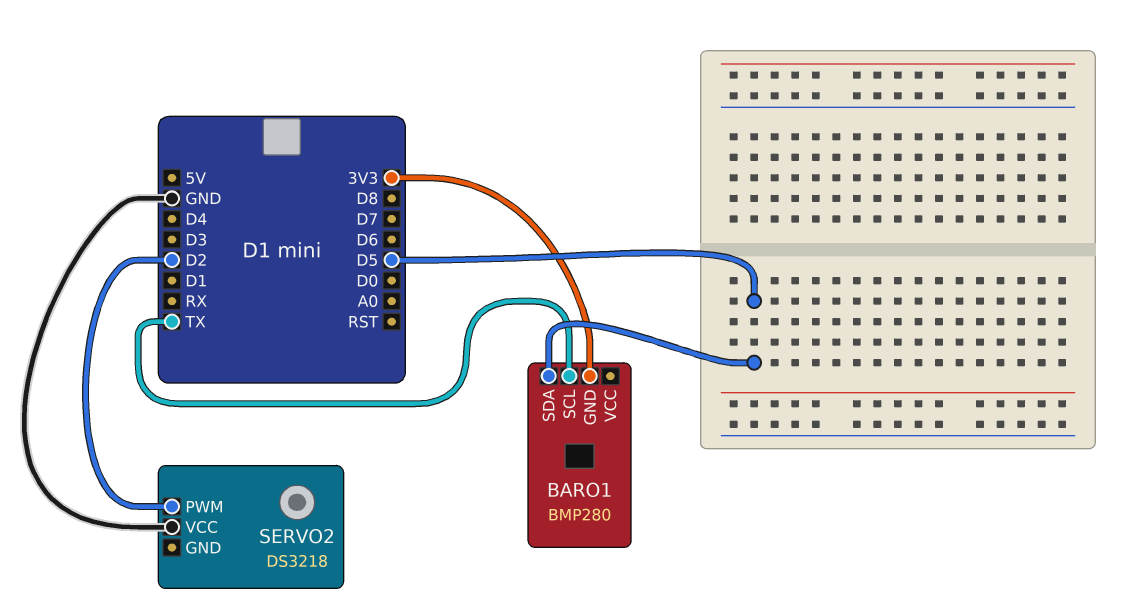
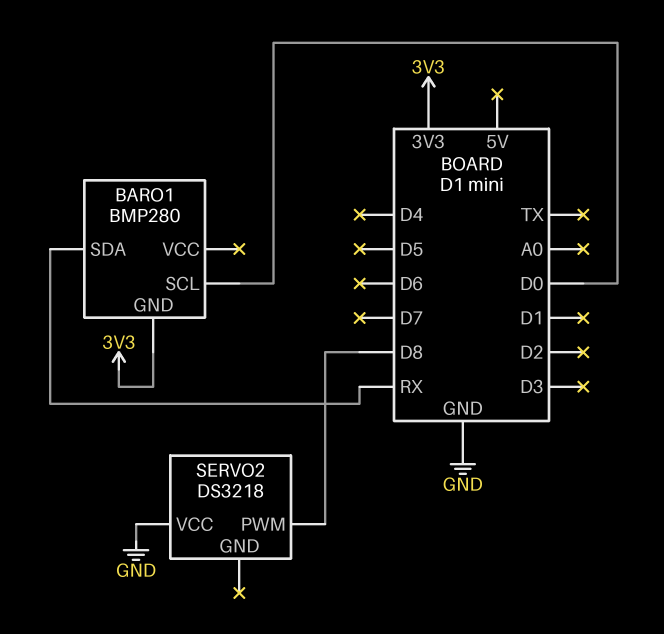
BARO1 pin SCL: TX -> D0
BARO1 pin SDA: D5 -> RX
SERVO2 pin PWM: D2 -> D8

